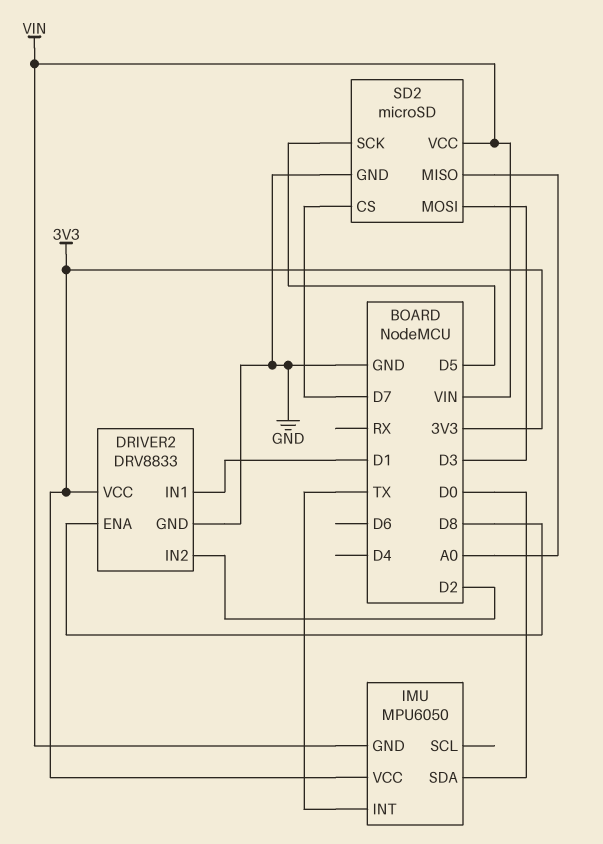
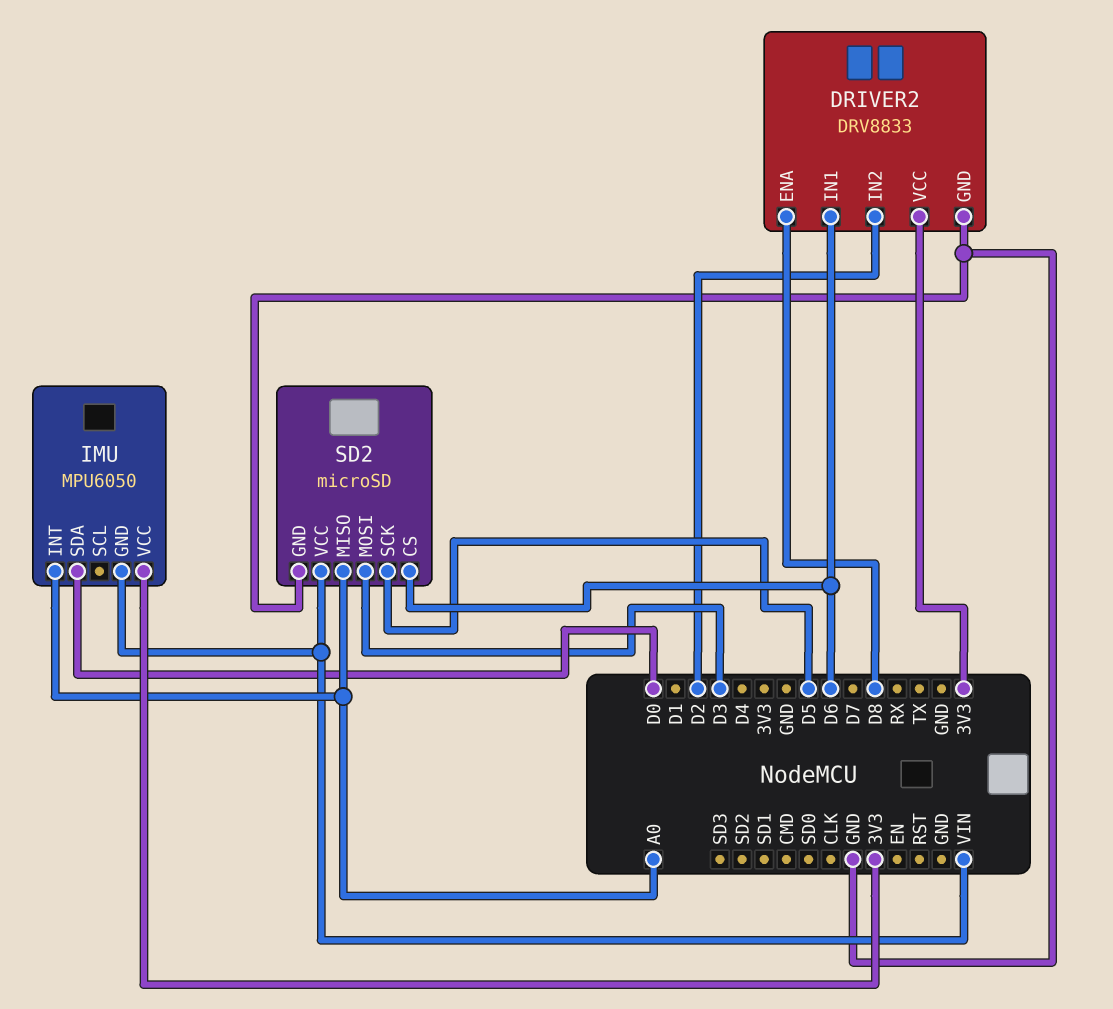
DRIVER2 pin IN1: D1 -> D6
IMU pin INT: TX -> A0
SD2 pin CS: D7 -> D6

